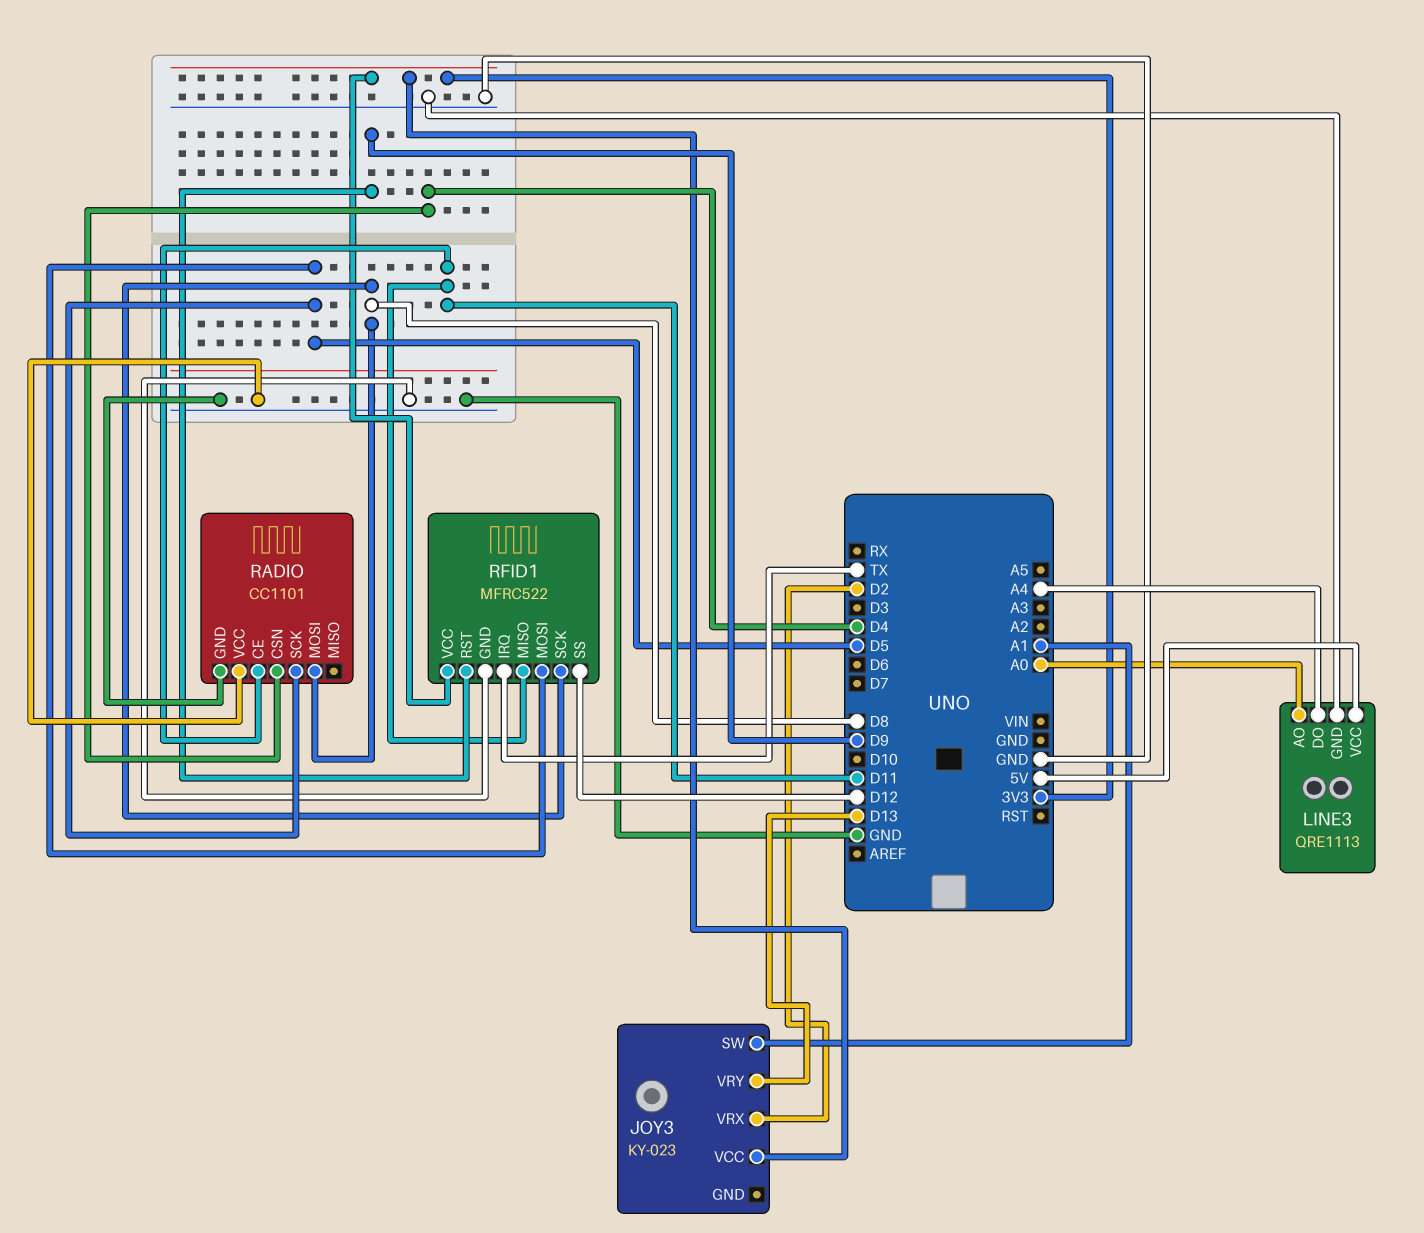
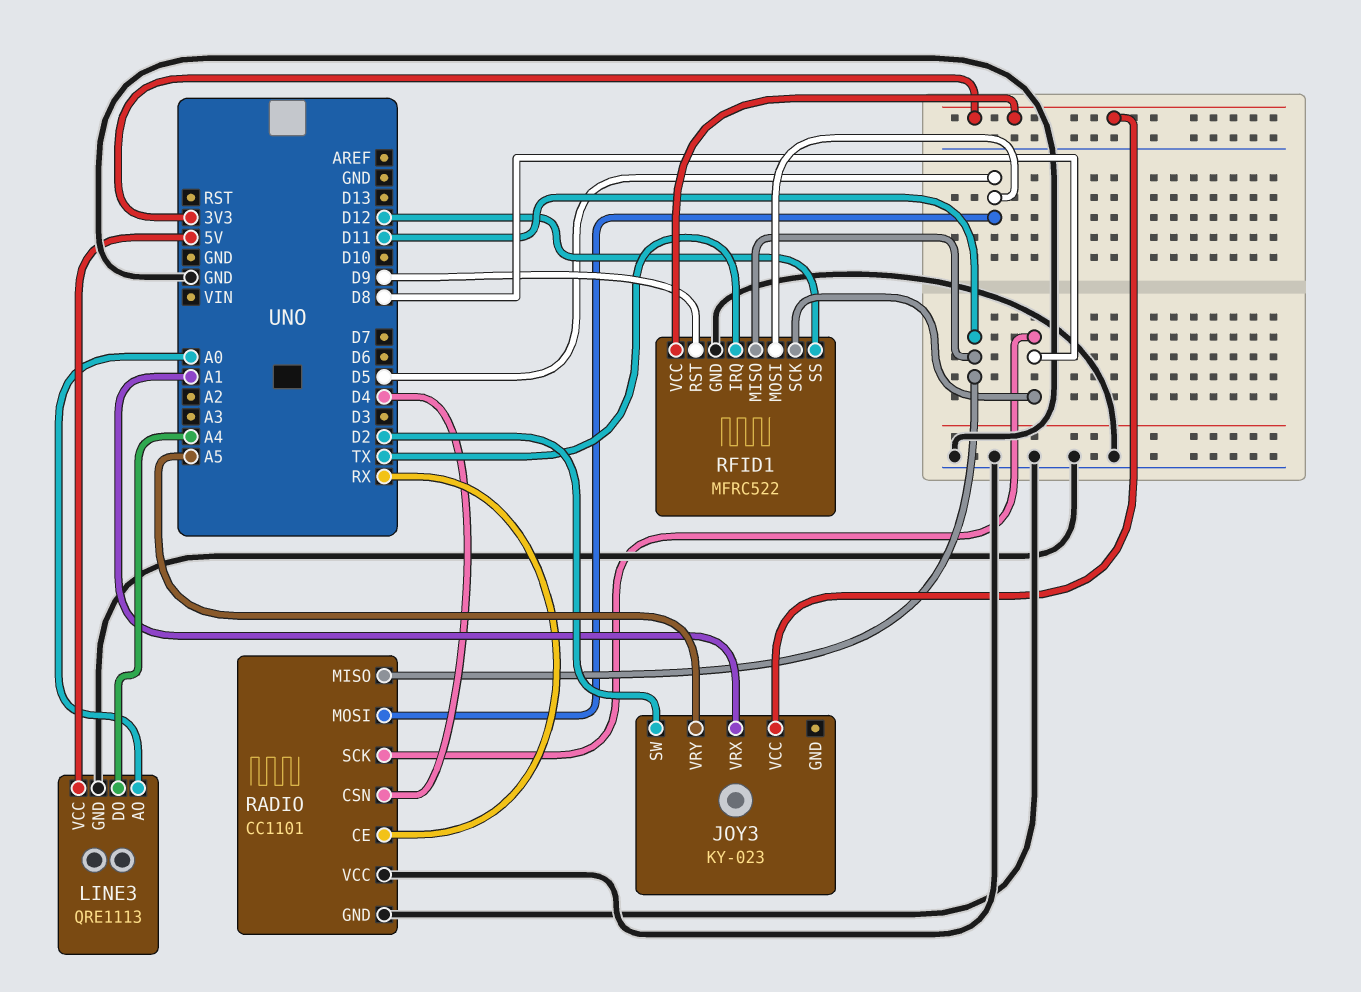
JOY3 pin SW: A1 -> D2
JOY3 pin VRX: D2 -> A1
JOY3 pin VRY: D13 -> A5
RADIO pin CE: D11 -> RX
RADIO pin MISO: none -> D11
RADIO pin MOSI: D8 -> D5
RADIO pin SCK: D5 -> D8

